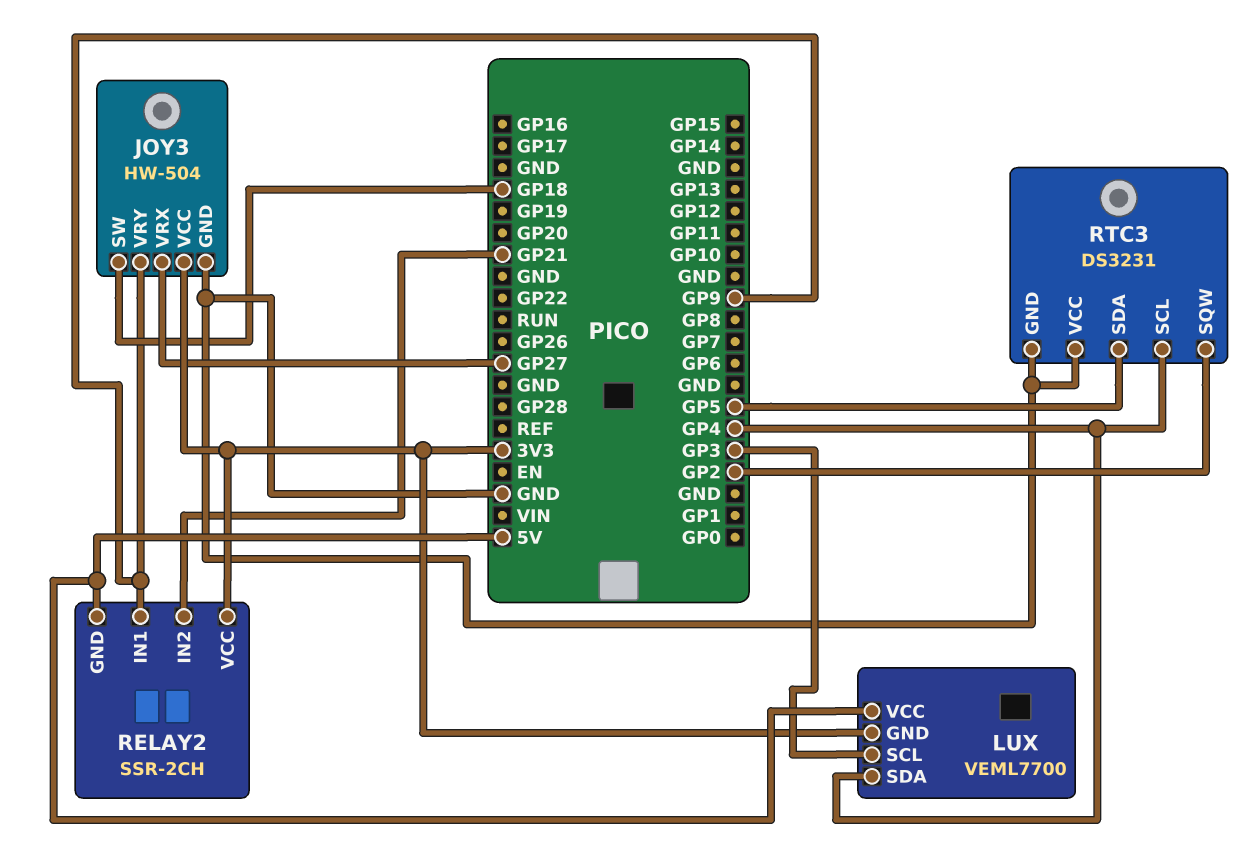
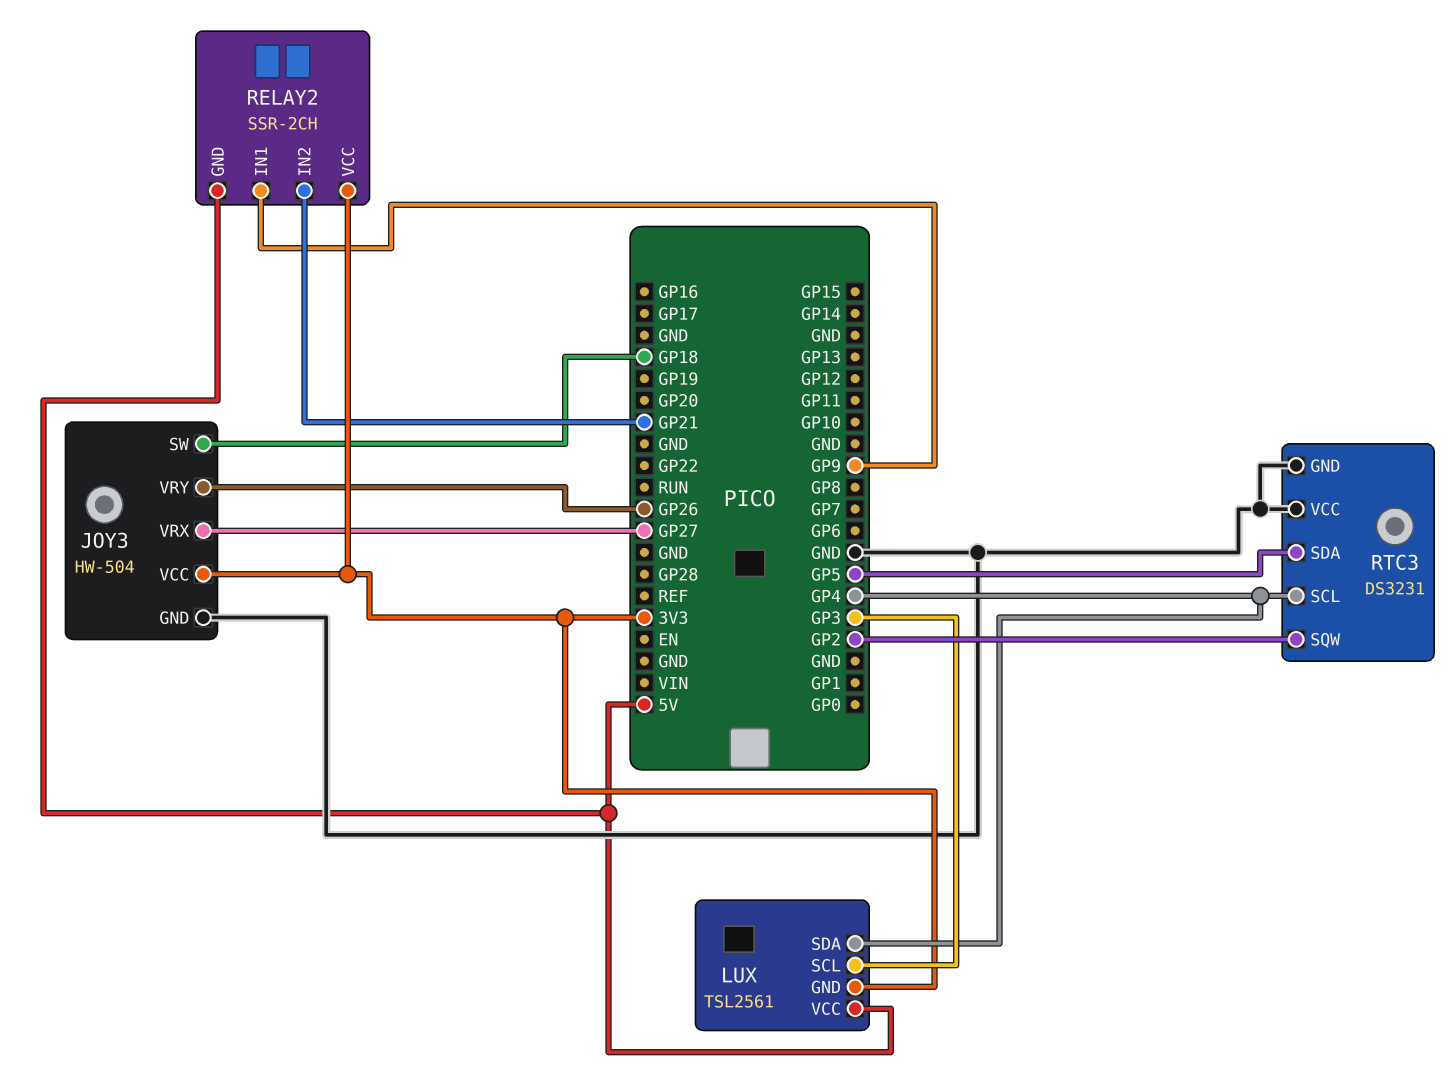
JOY3 pin VRY: GP9 -> GP26
LUX: VEML7700 -> TSL2561

